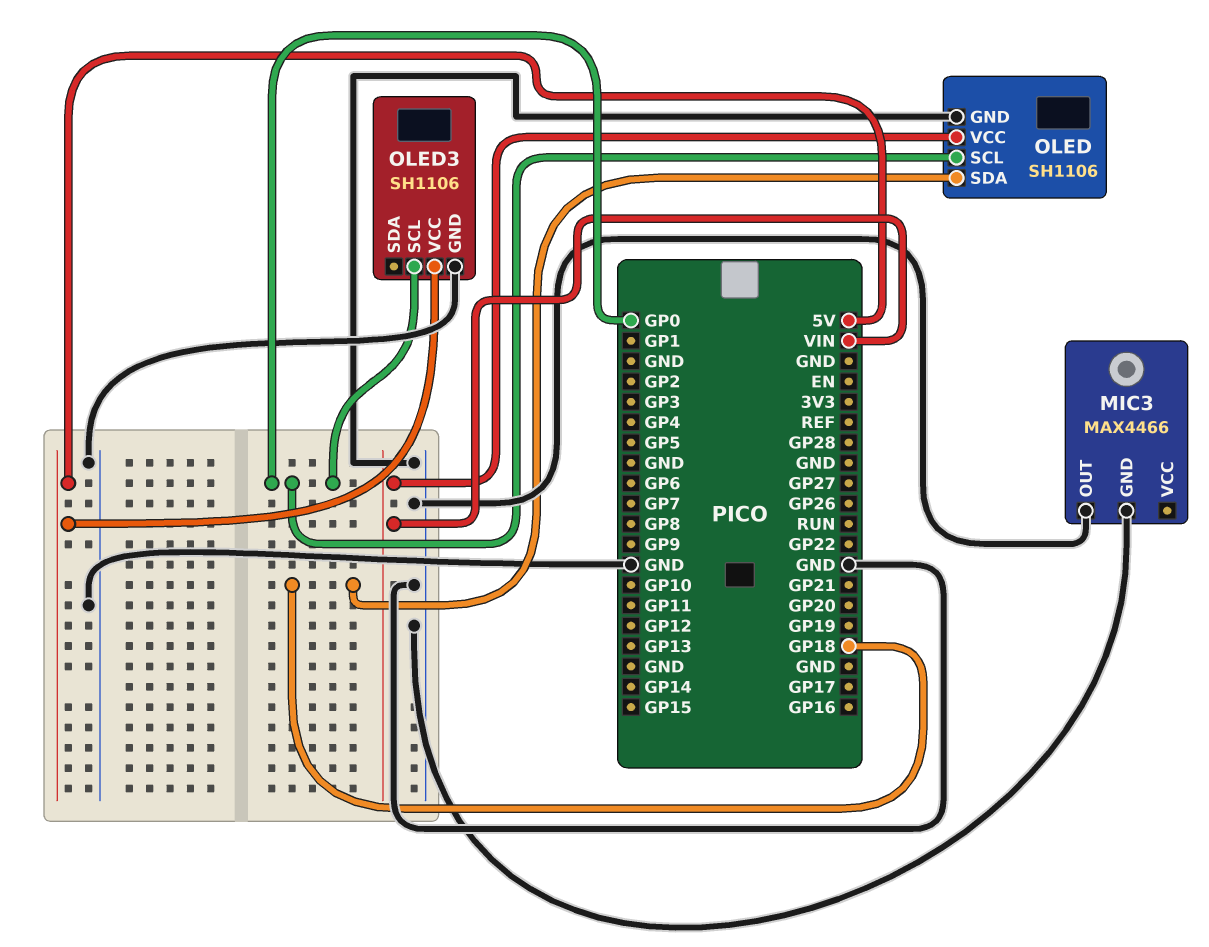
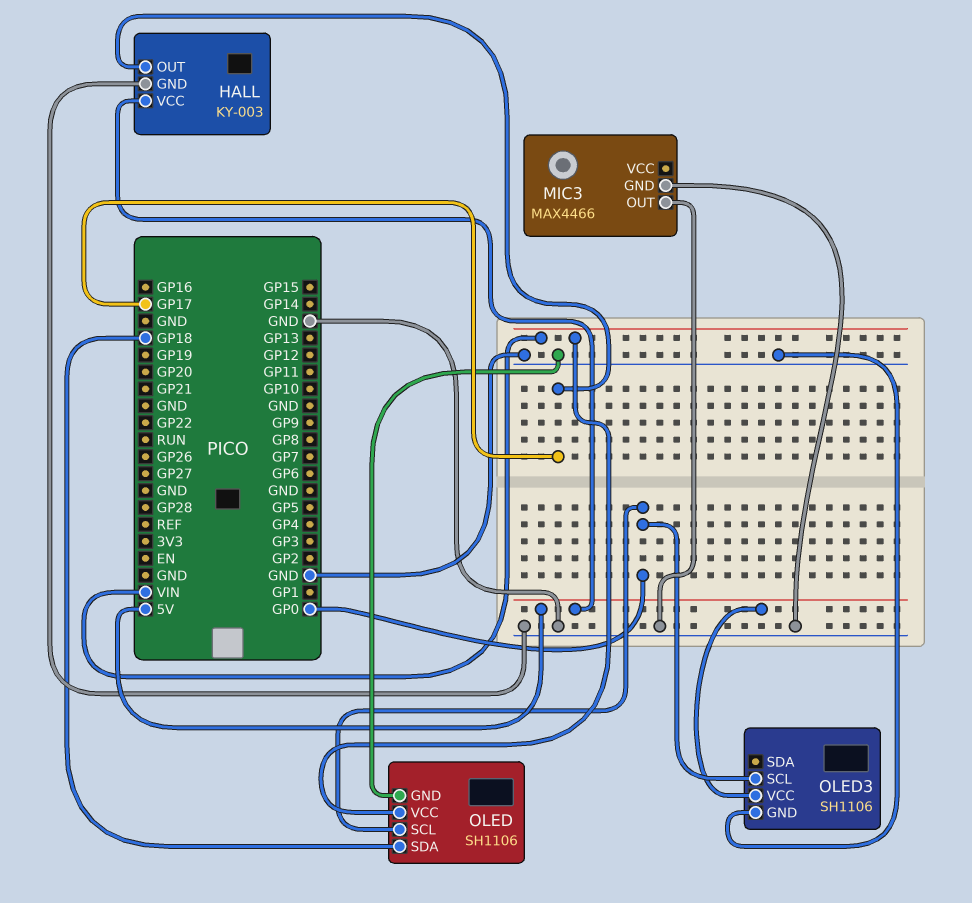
HALL: none -> KY-003
HALL pin GND: none -> GND
HALL pin OUT: none -> GP17
HALL pin VCC: none -> 5V

